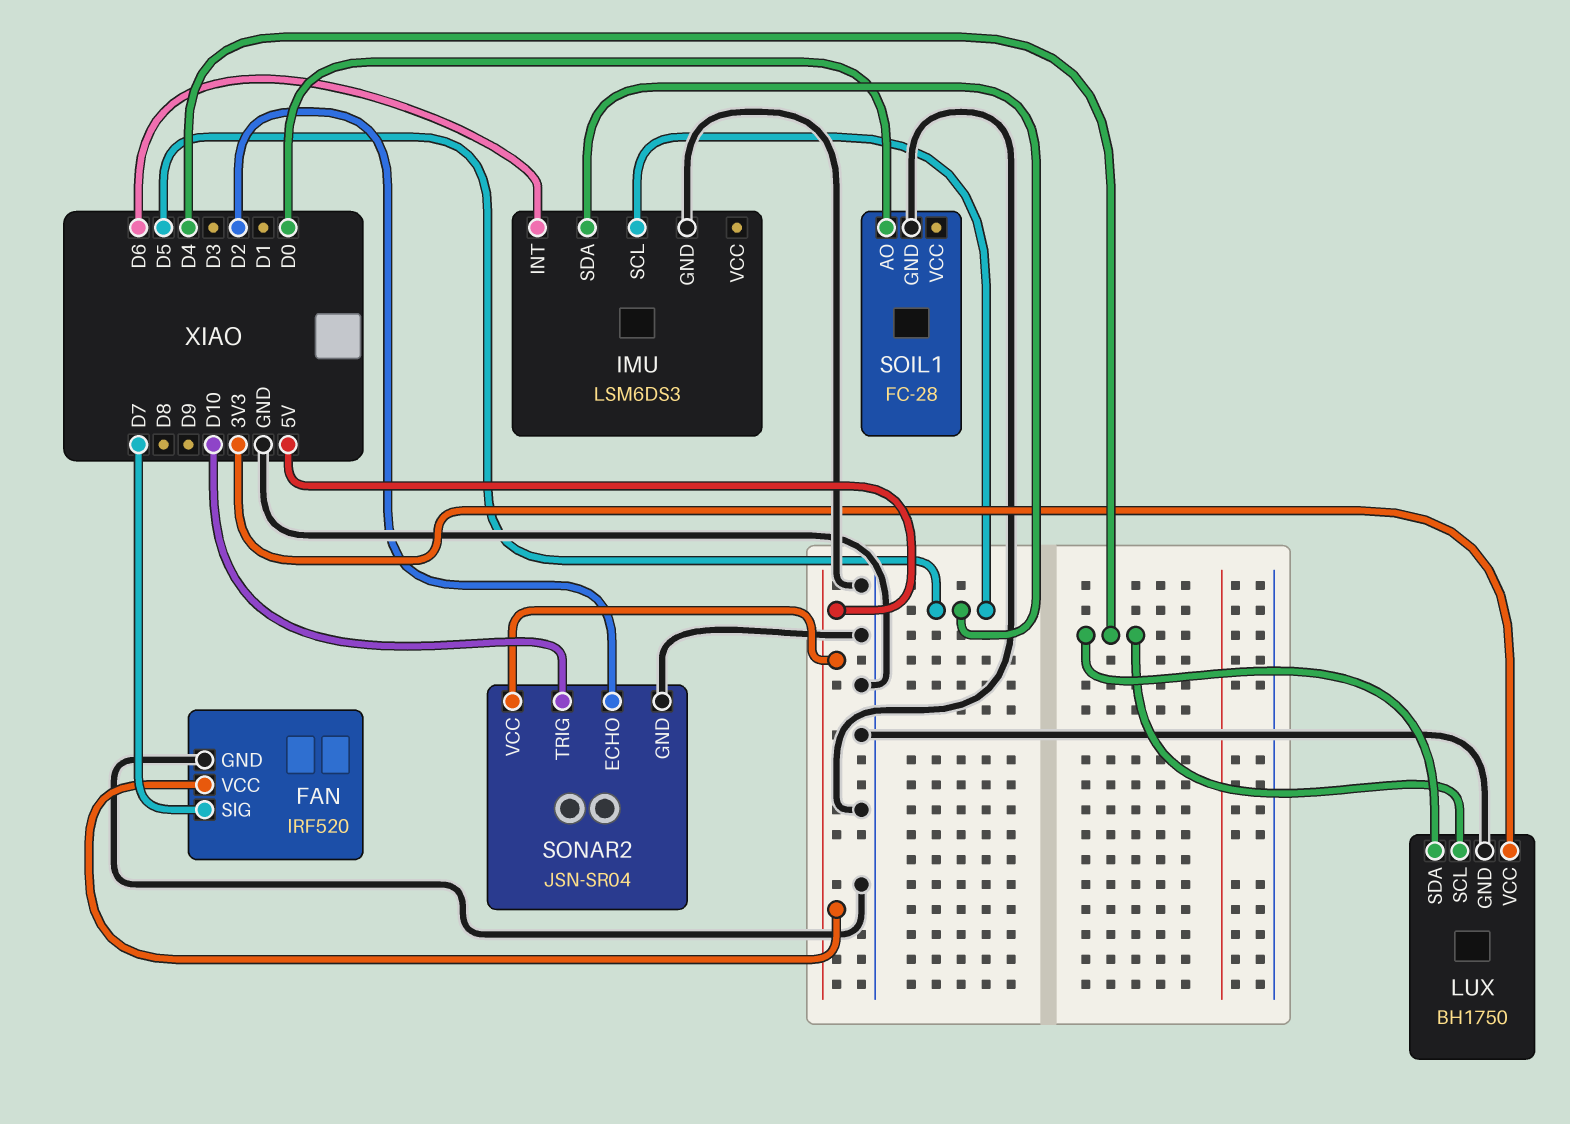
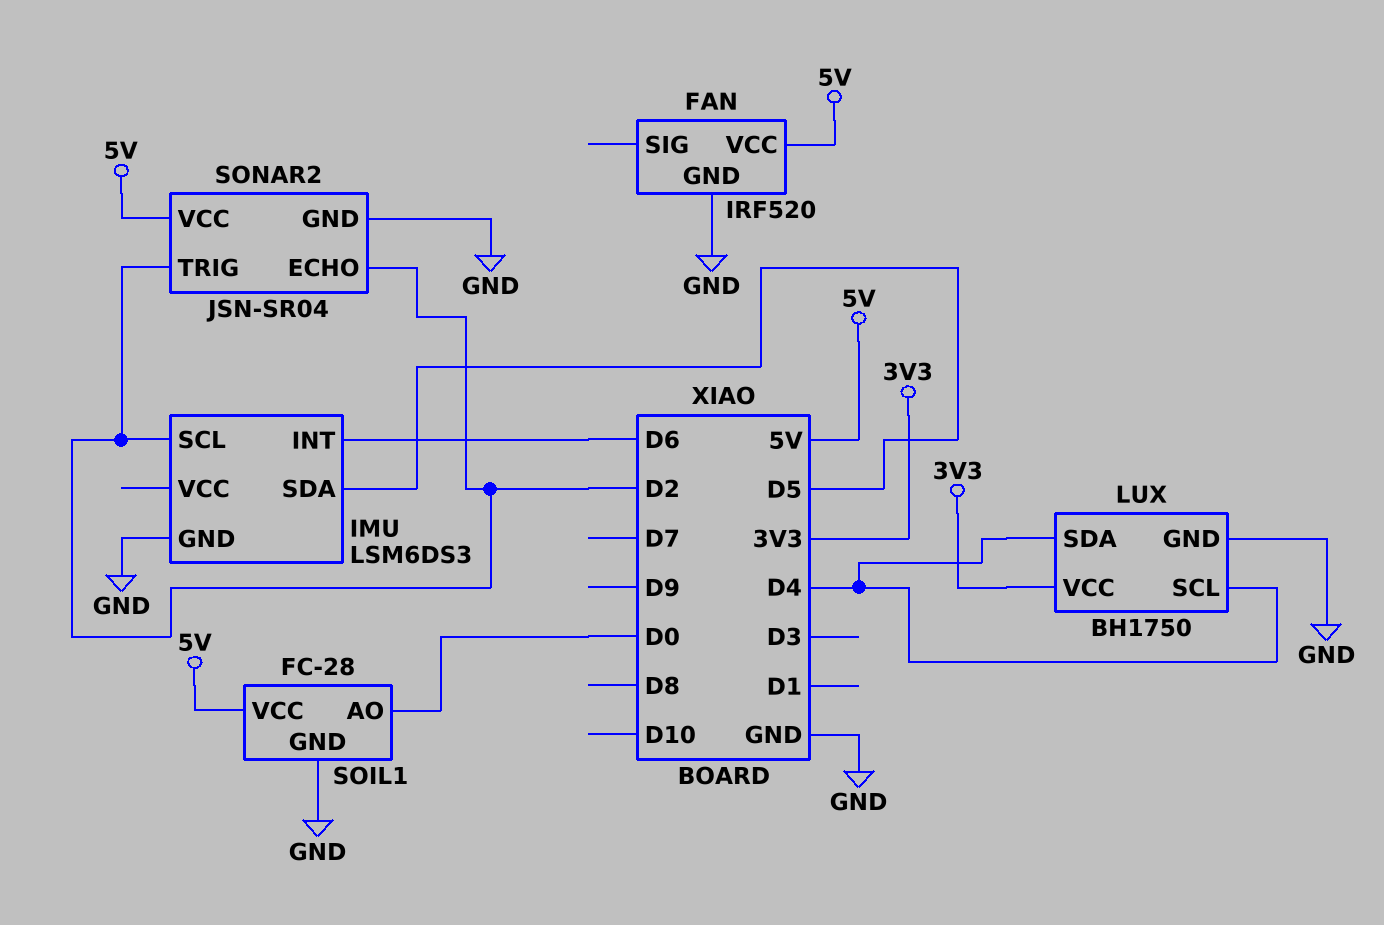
FAN pin SIG: D7 -> none
IMU pin SCL: D5 -> D2
SOIL1 pin VCC: none -> 5V
SONAR2 pin TRIG: D10 -> D2

